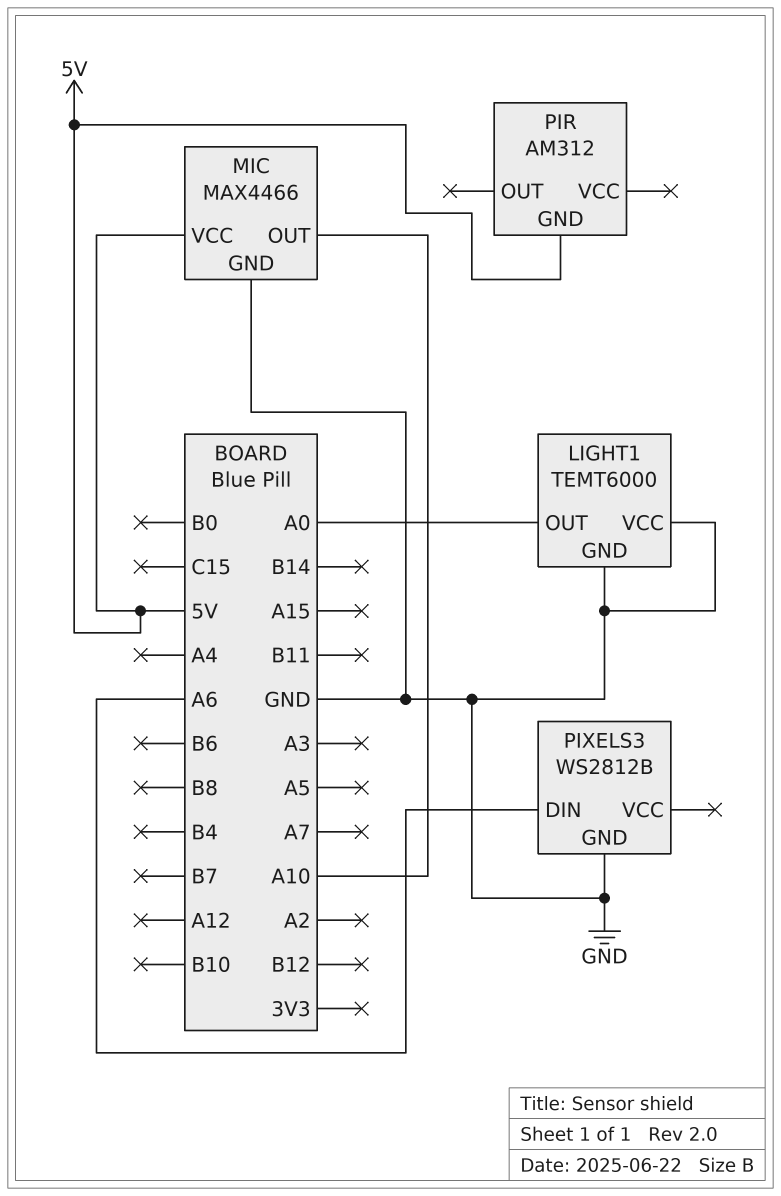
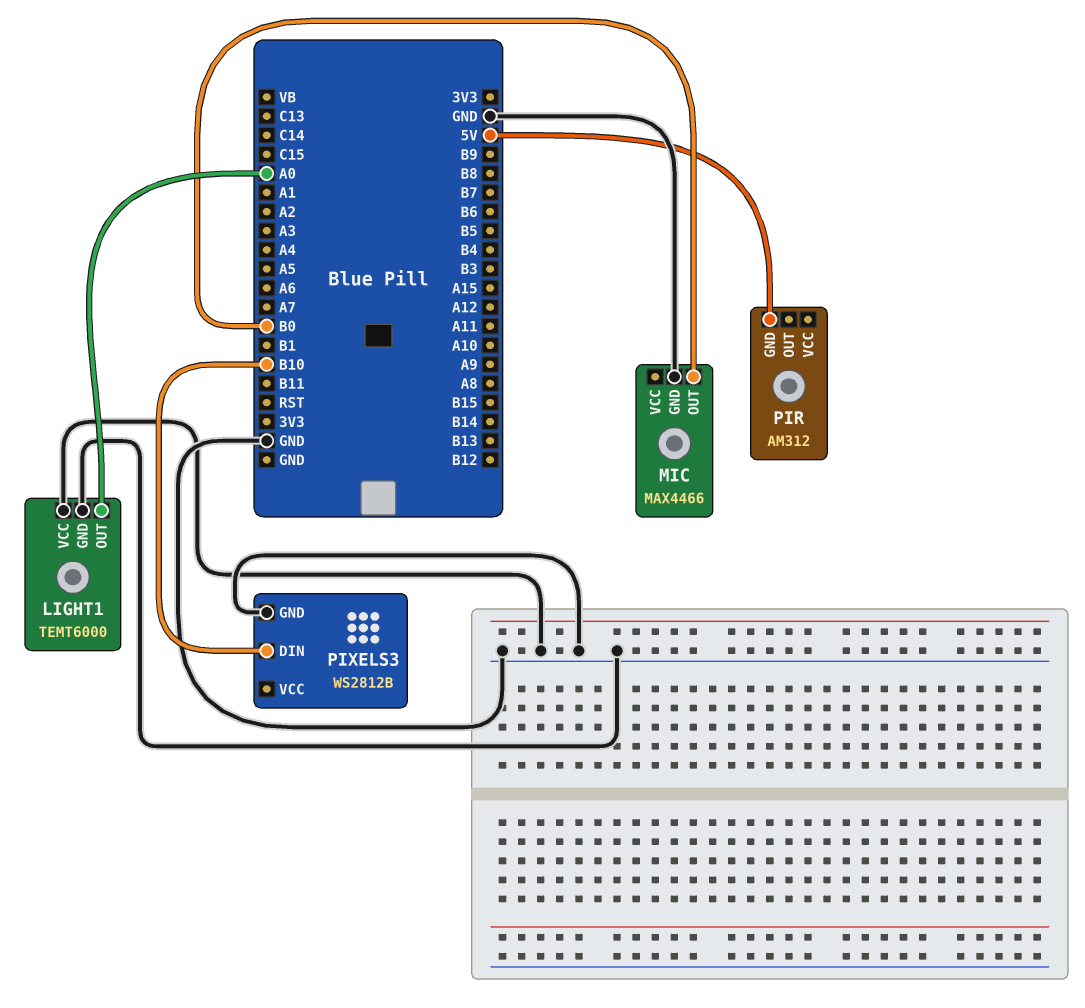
MIC pin OUT: A10 -> B0
MIC pin VCC: 5V -> none
PIXELS3 pin DIN: A6 -> B10

